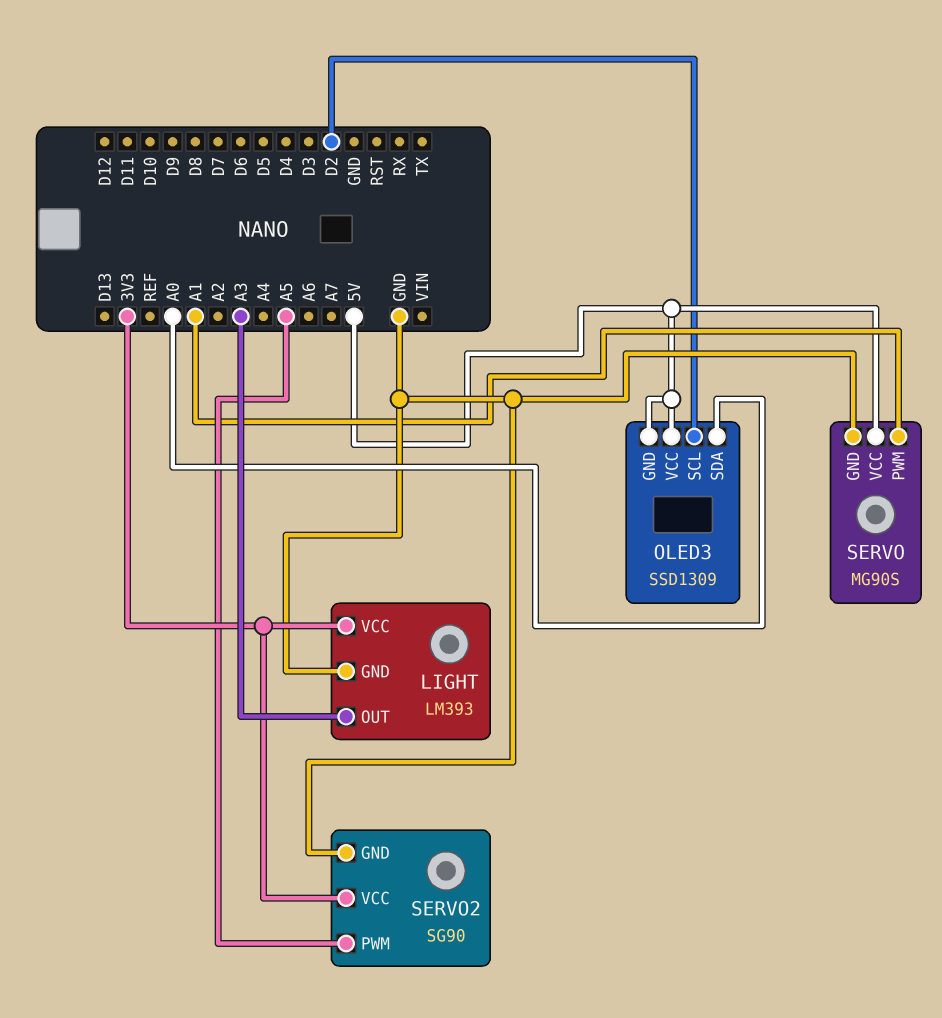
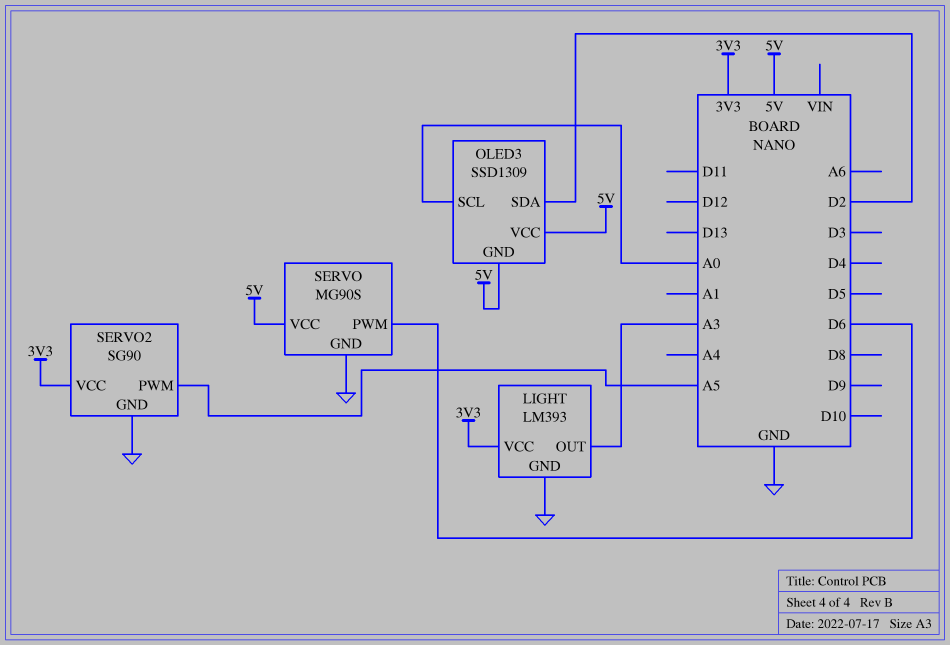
OLED3 pin SCL: D2 -> A0
OLED3 pin SDA: A0 -> D2
SERVO pin PWM: A1 -> D6

